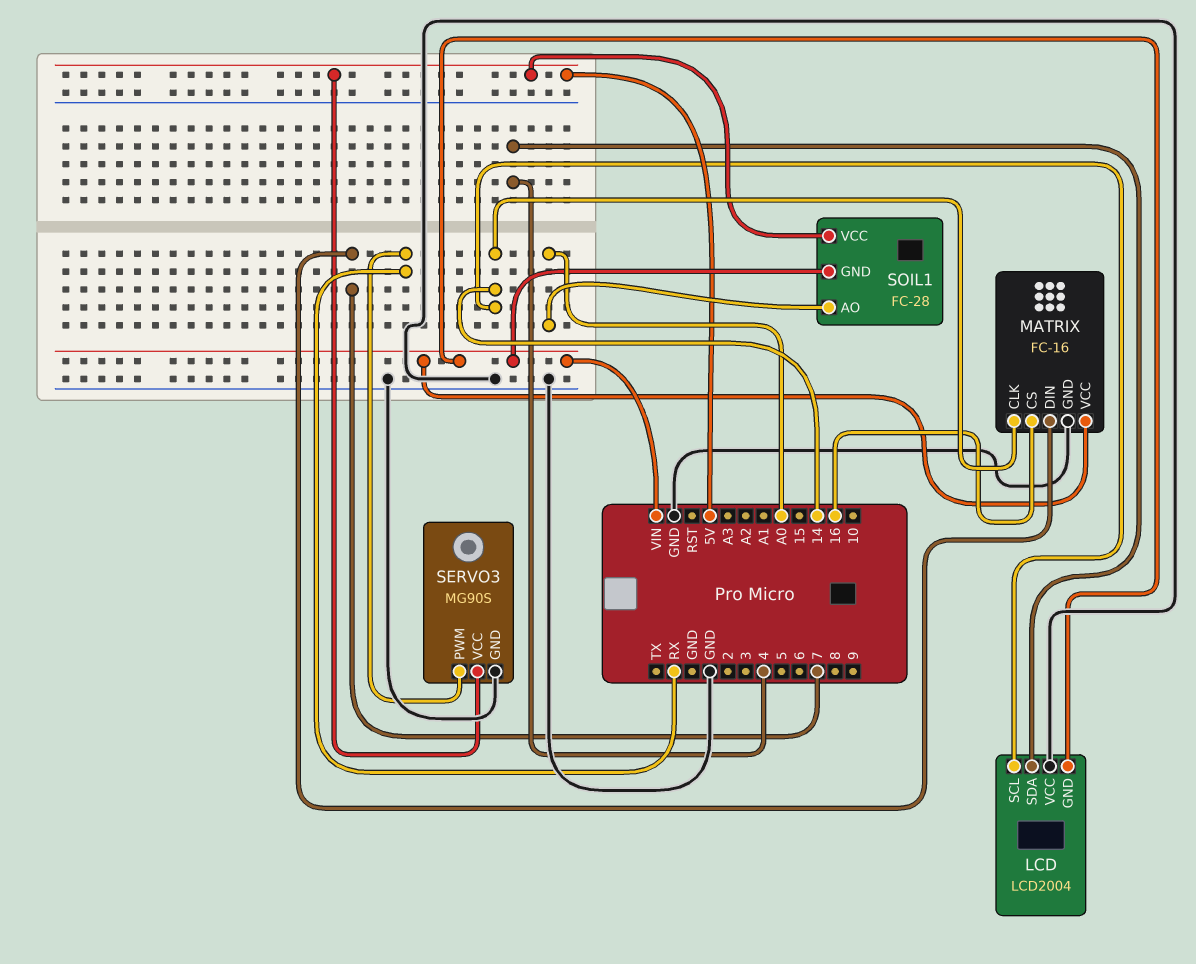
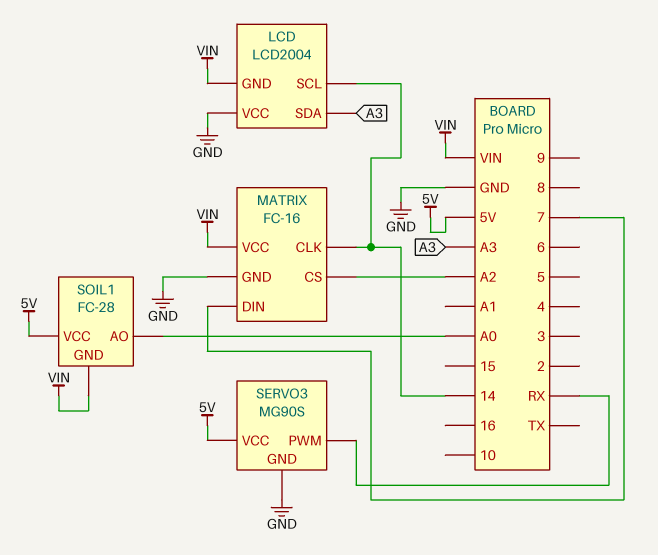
LCD pin SDA: 4 -> A3
MATRIX pin CS: 16 -> A2

